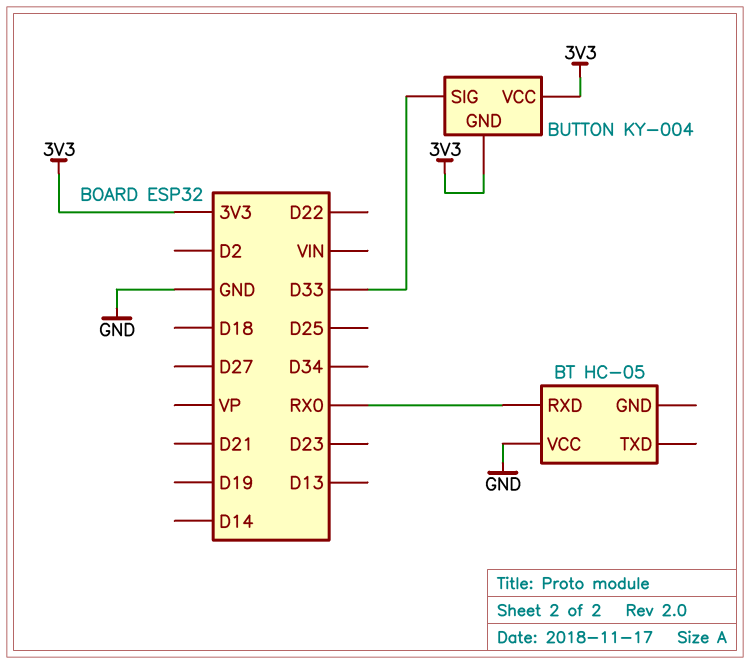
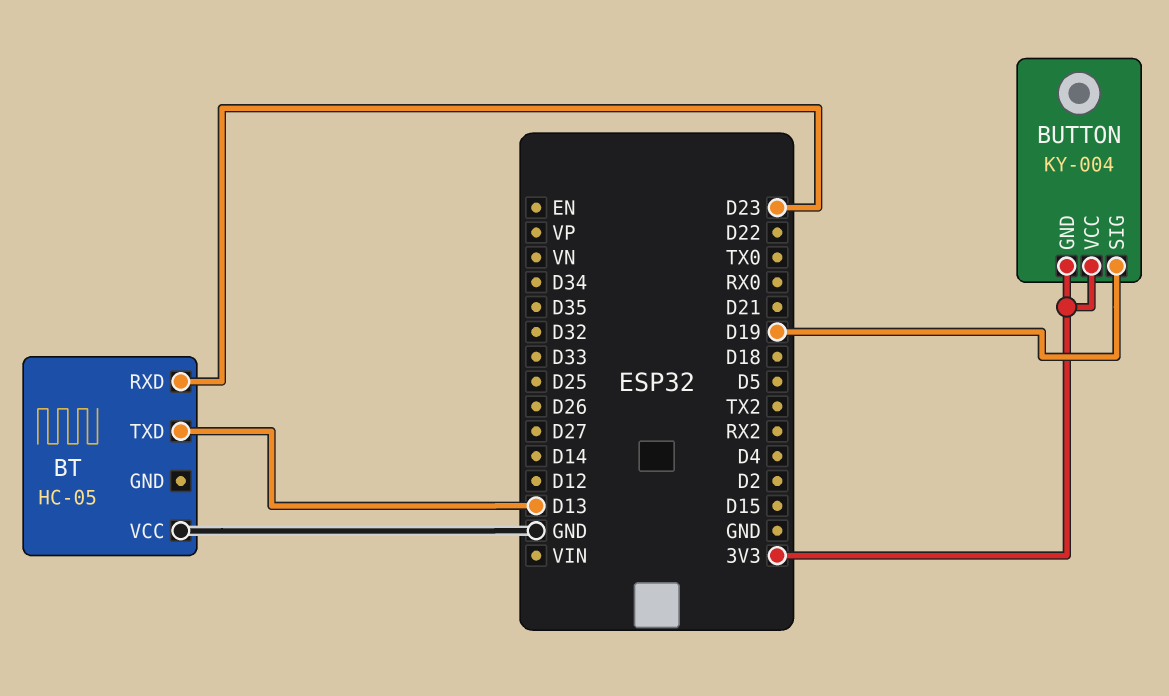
BT pin RXD: RX0 -> D23
BT pin TXD: none -> D13
BUTTON pin SIG: D33 -> D19

